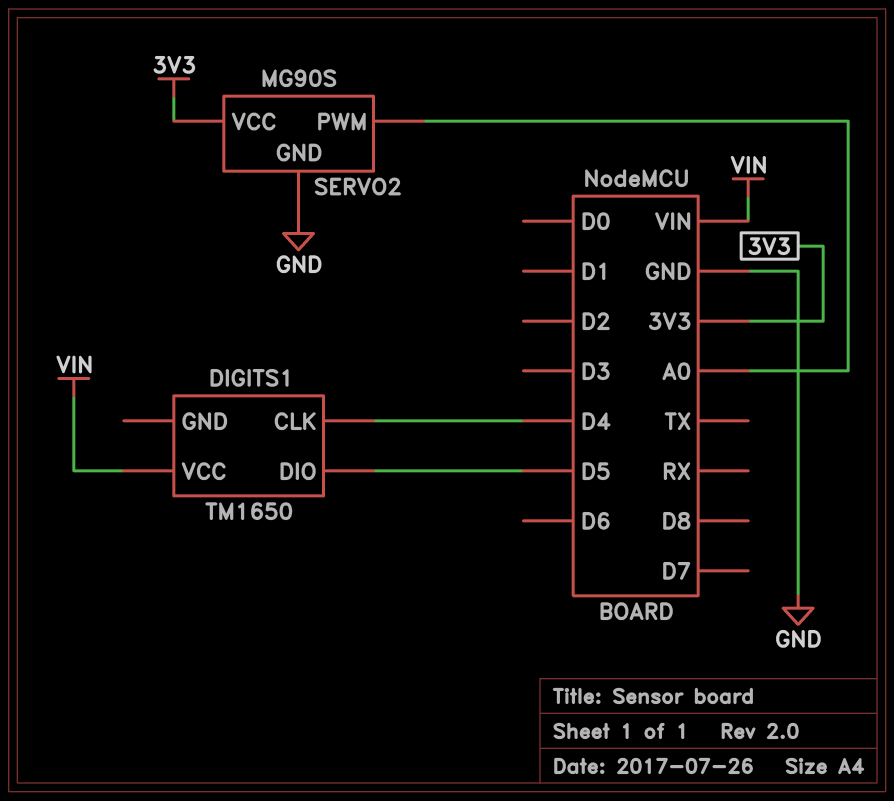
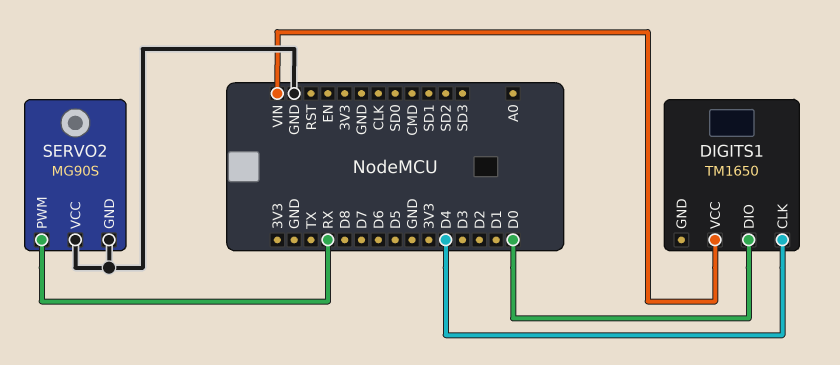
DIGITS1 pin DIO: D5 -> D0
SERVO2 pin PWM: A0 -> RX
SERVO2 pin VCC: 3V3 -> GND

